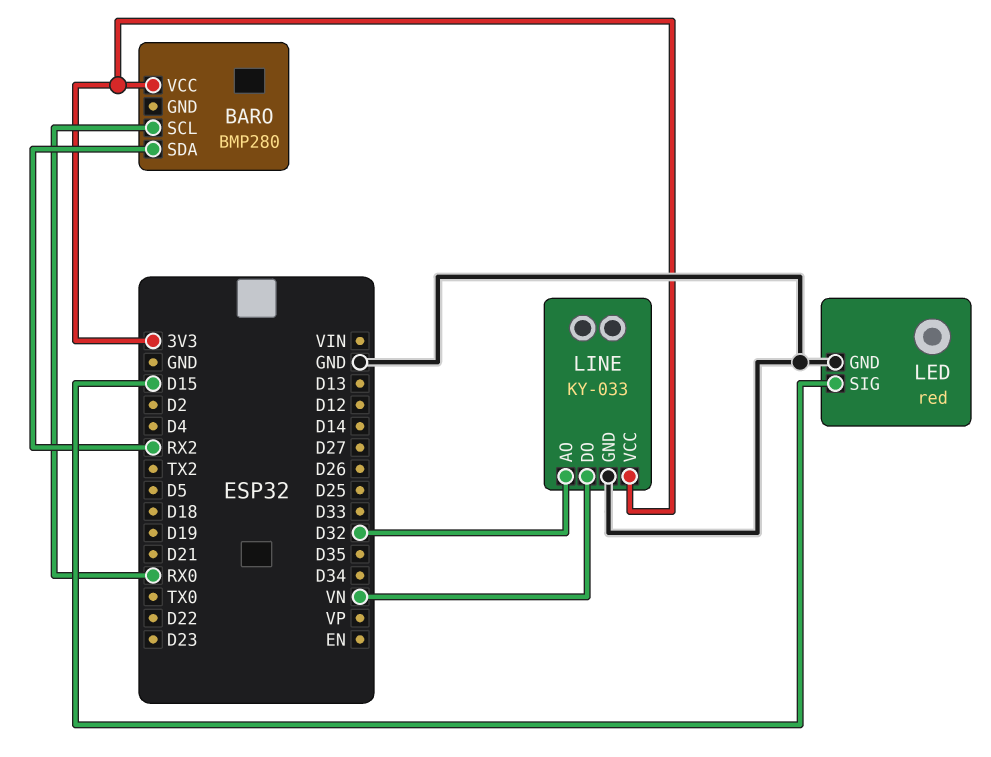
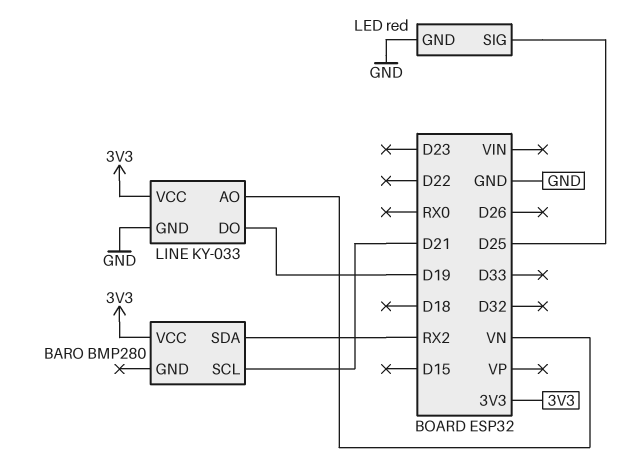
BARO pin SCL: RX0 -> D21
LED pin SIG: D15 -> D25
LINE pin AO: D32 -> VN
LINE pin DO: VN -> D19

